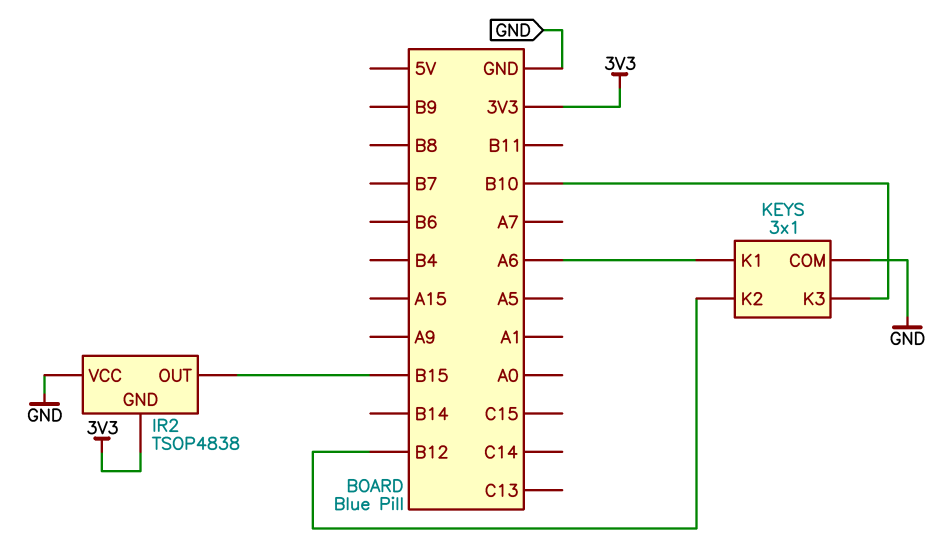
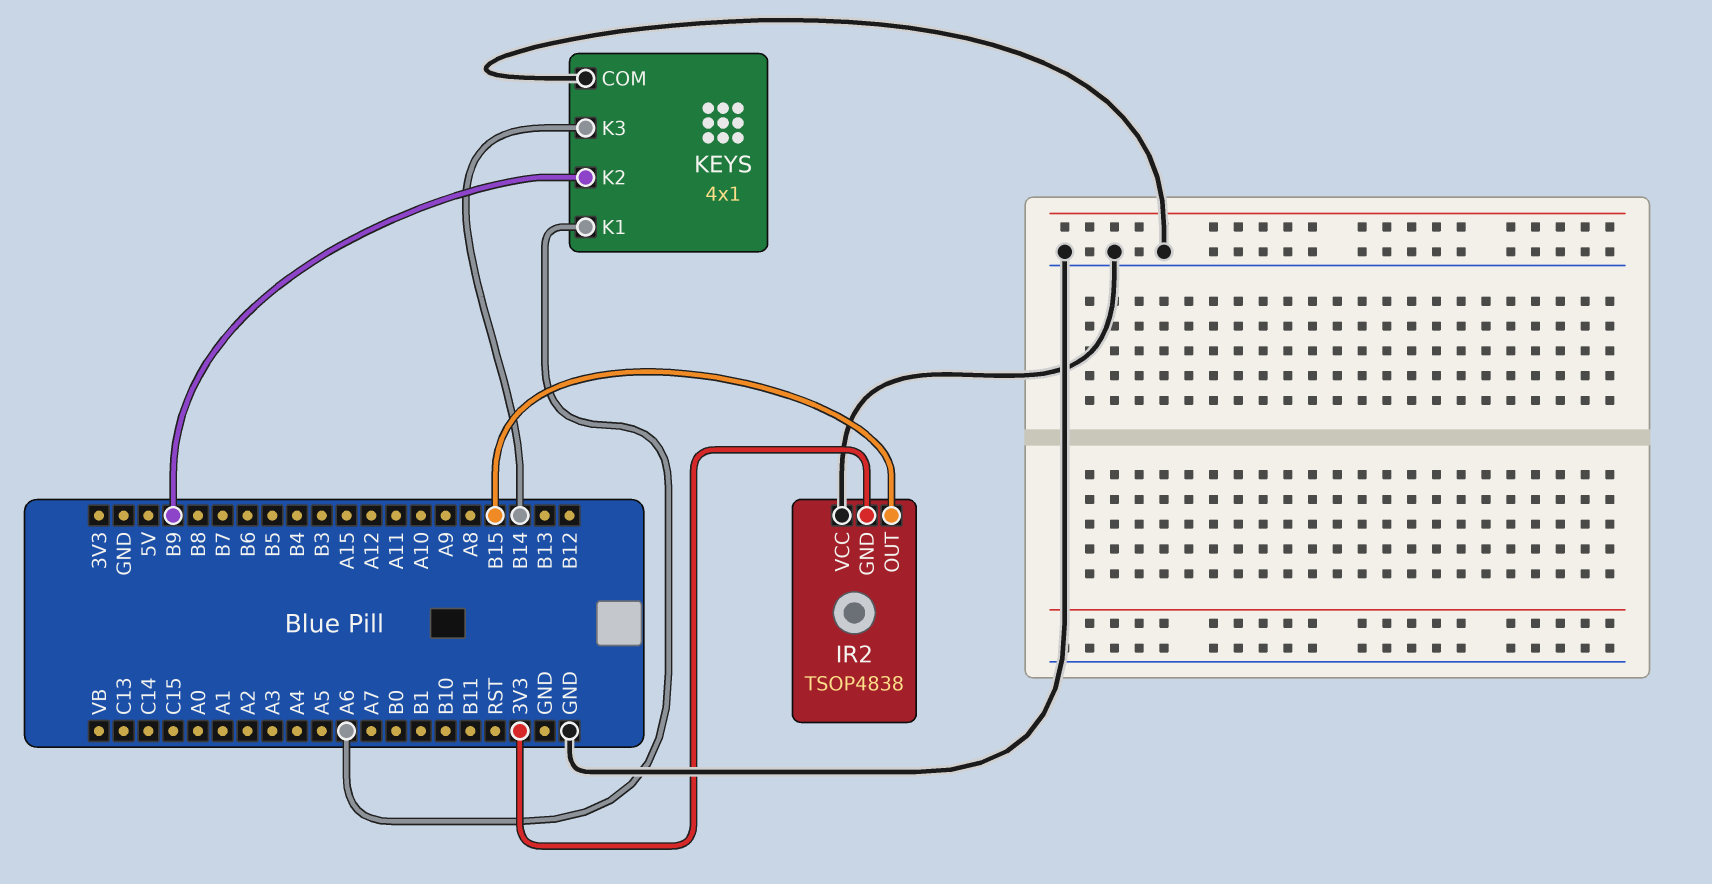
KEYS: 3x1 -> 4x1
KEYS pin K2: B12 -> B9
KEYS pin K3: B10 -> B14

